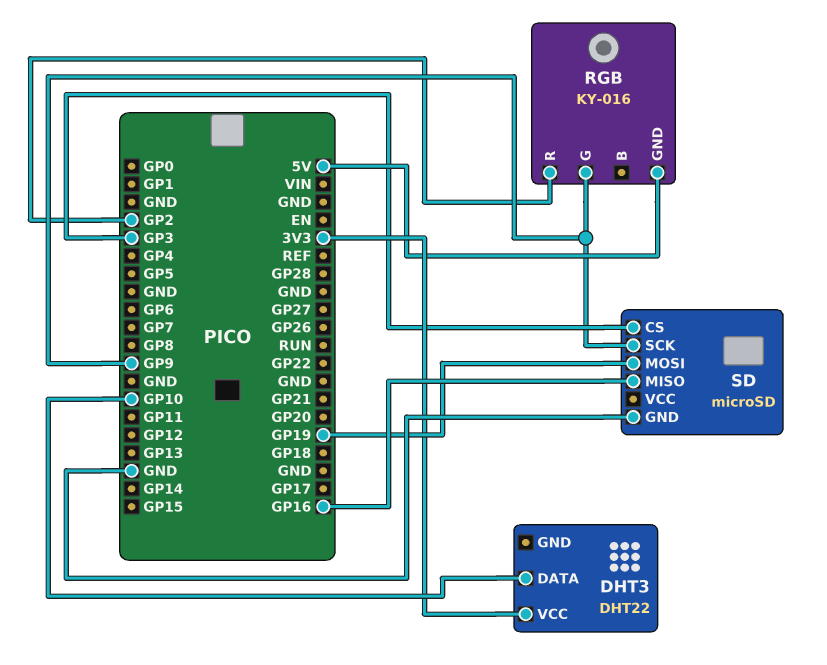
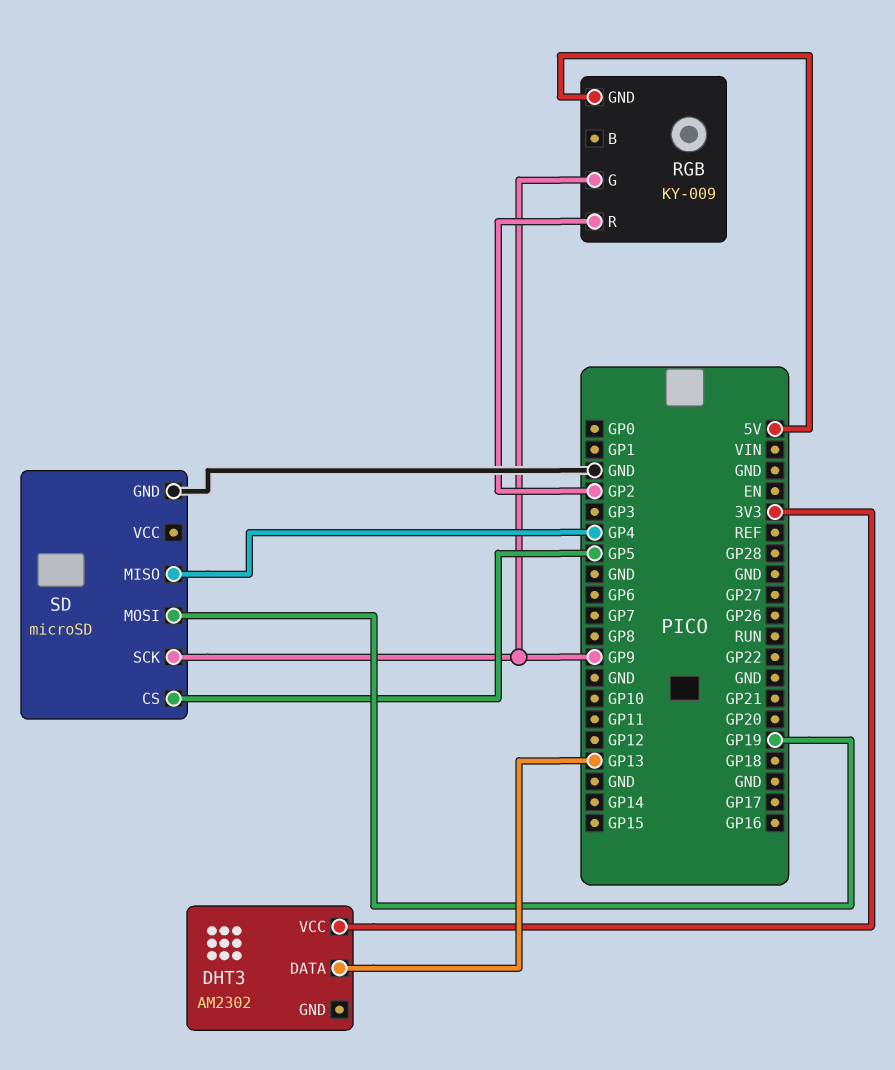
DHT3: DHT22 -> AM2302
DHT3 pin DATA: GP10 -> GP13
RGB: KY-016 -> KY-009
SD pin CS: GP3 -> GP5
SD pin MISO: GP16 -> GP4

